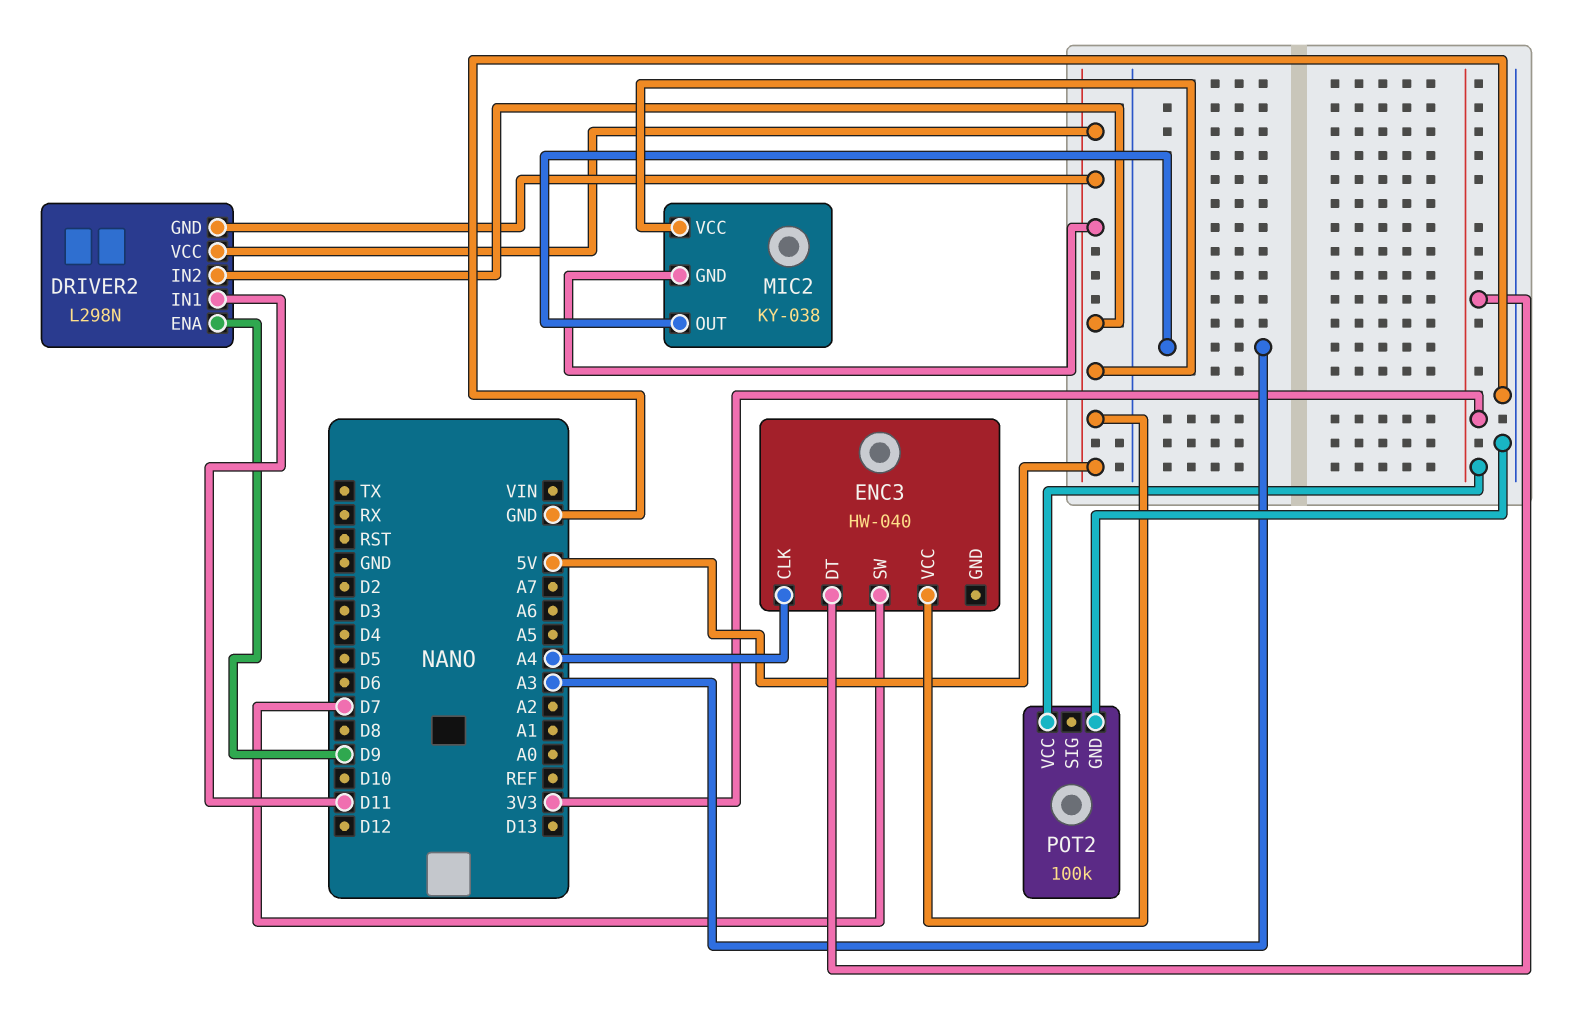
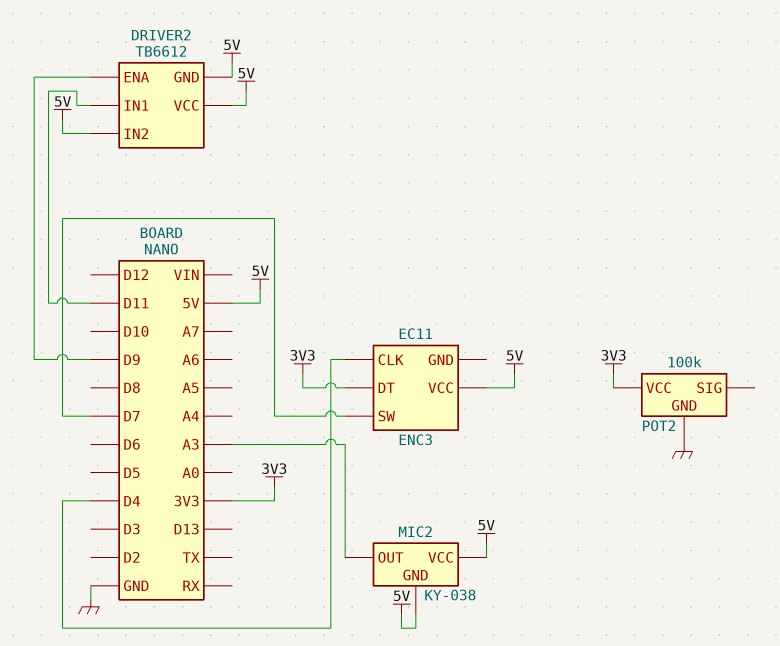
DRIVER2: L298N -> TB6612
ENC3: HW-040 -> EC11
ENC3 pin CLK: A4 -> D4

